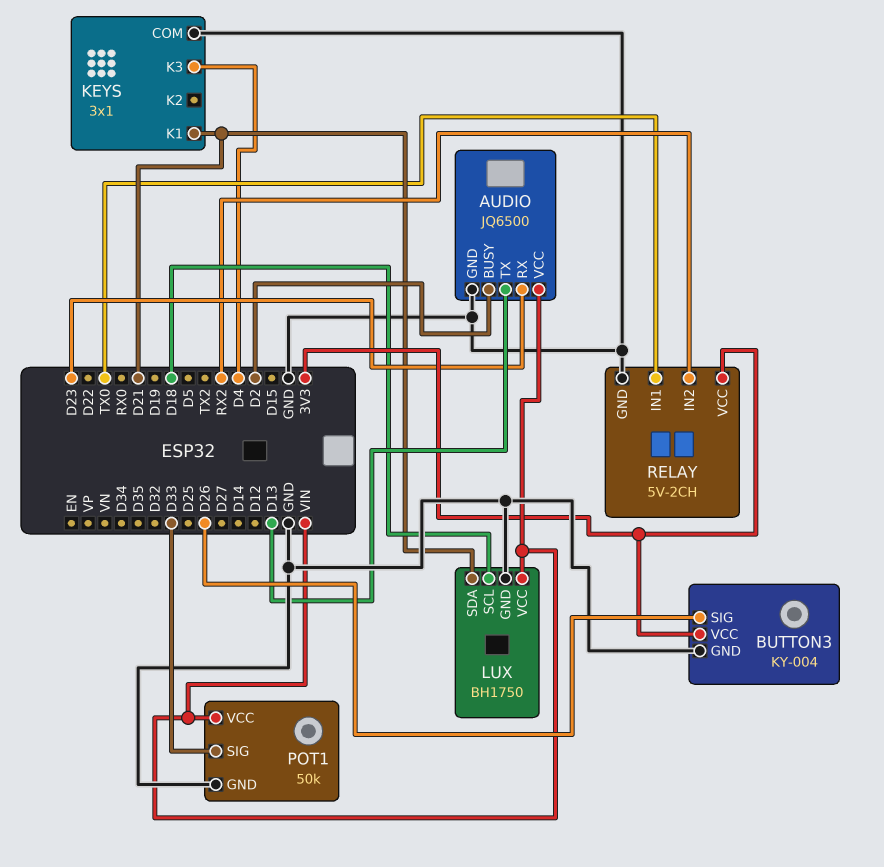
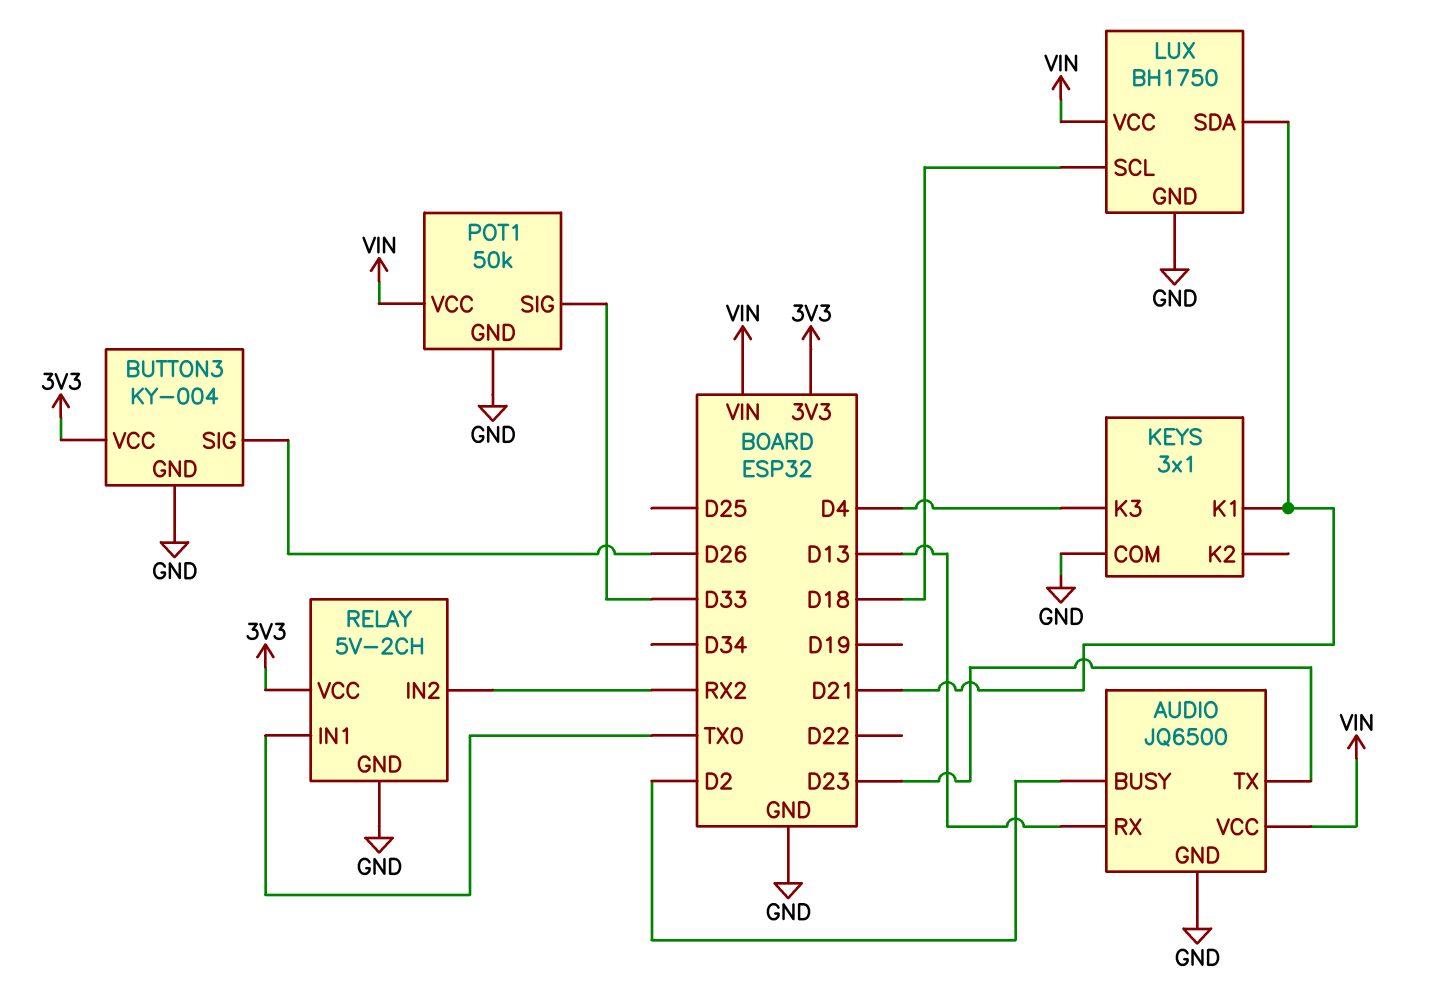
AUDIO pin RX: D23 -> D13
AUDIO pin TX: D13 -> D23

